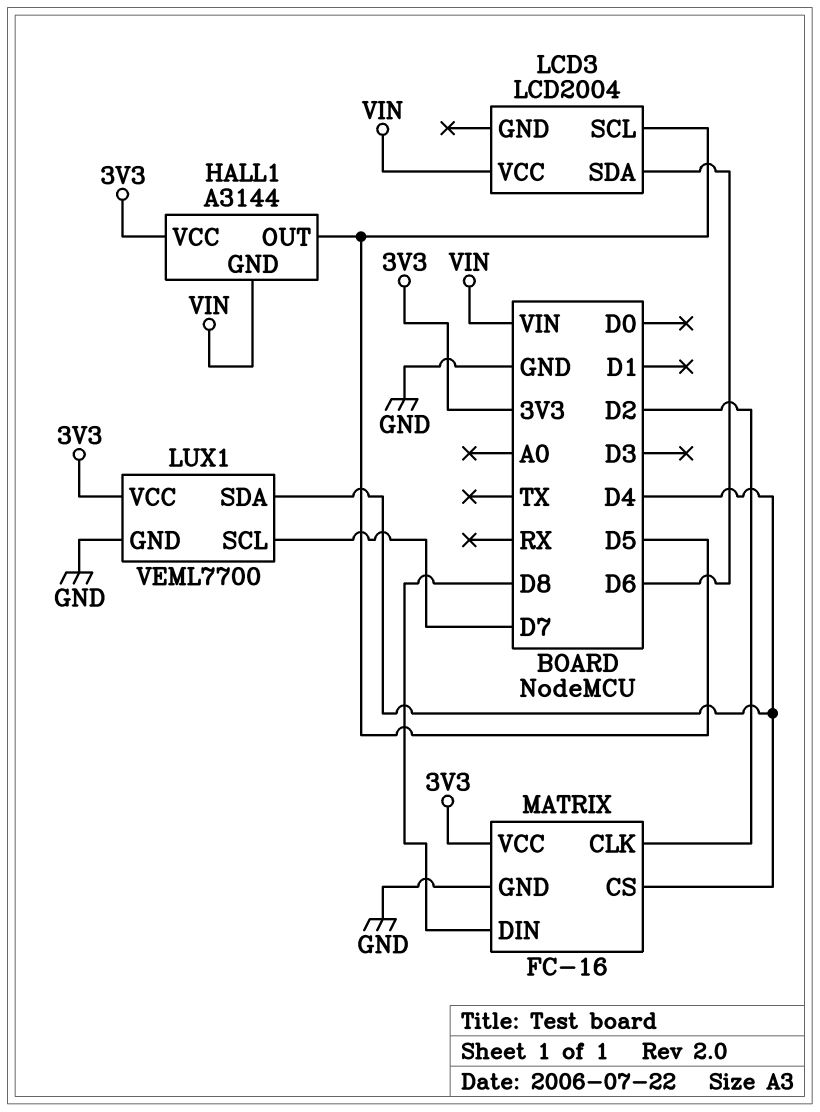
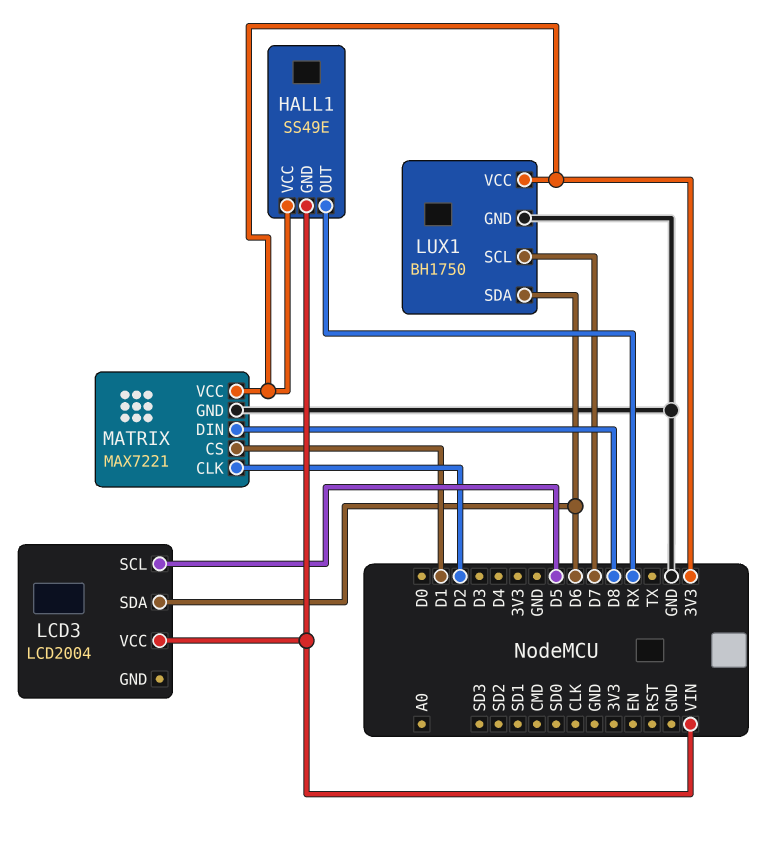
HALL1: A3144 -> SS49E
HALL1 pin OUT: D5 -> RX
LUX1: VEML7700 -> BH1750
LUX1 pin SDA: D4 -> D6
MATRIX: FC-16 -> MAX7221
MATRIX pin CS: D4 -> D1

